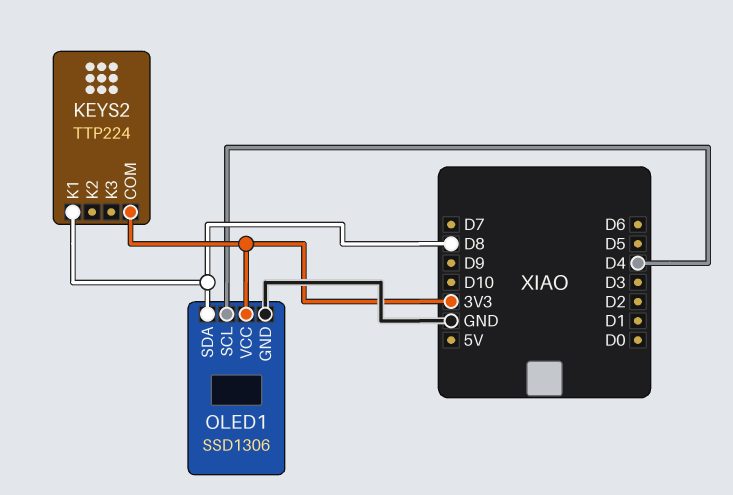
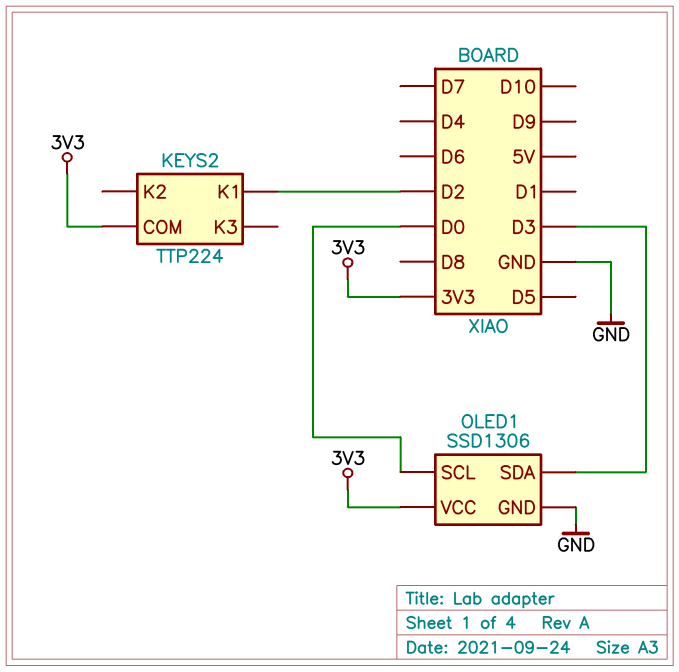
KEYS2 pin K1: D8 -> D2
OLED1 pin SCL: D4 -> D0
OLED1 pin SDA: D8 -> D3

